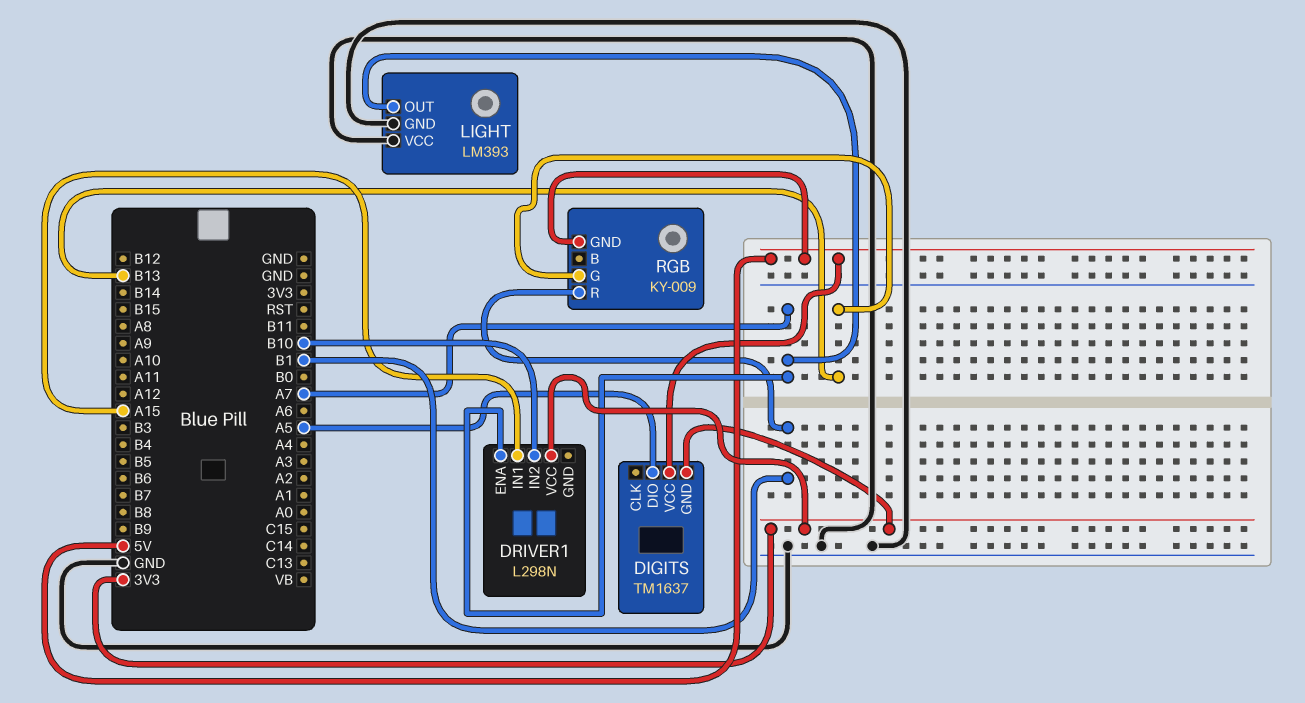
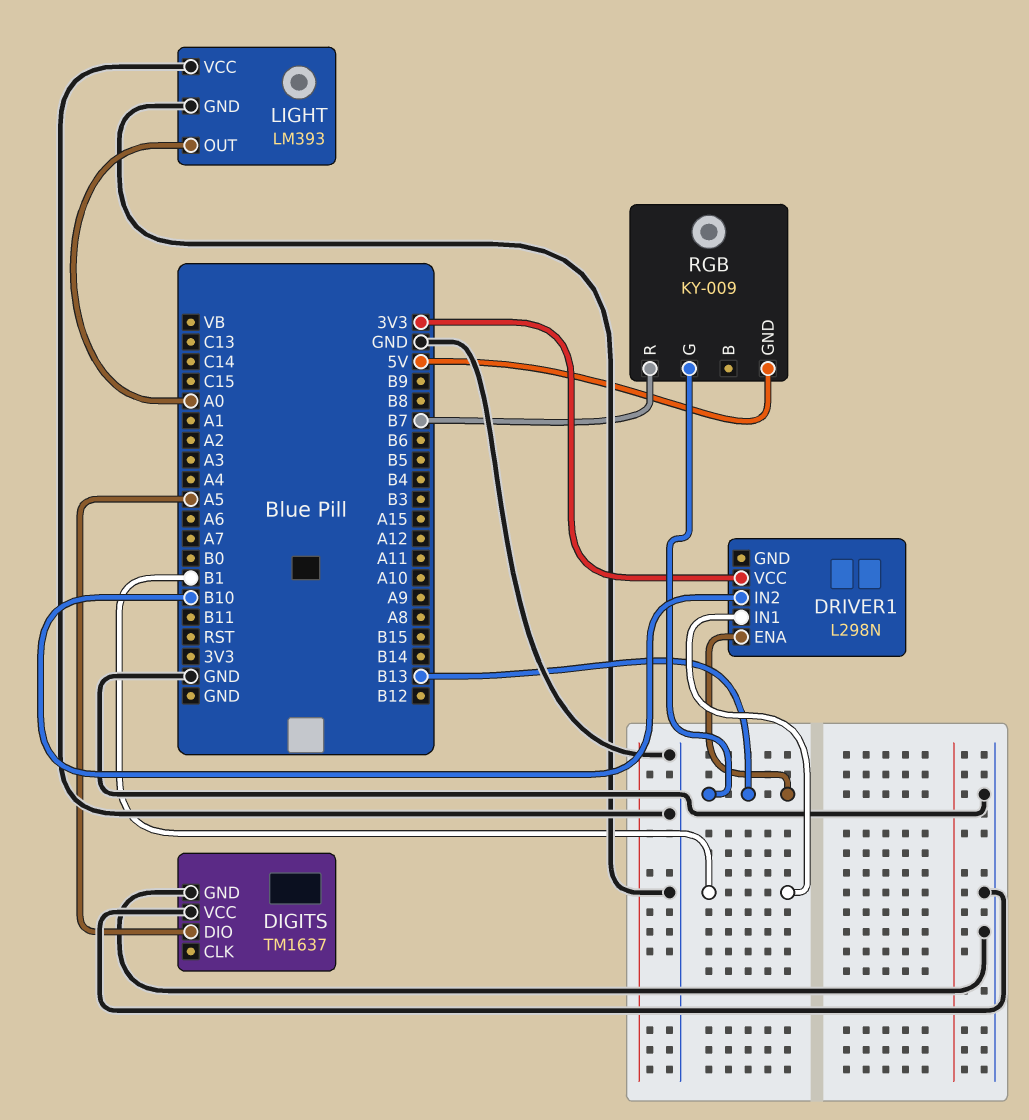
DIGITS pin GND: 3V3 -> GND
DIGITS pin VCC: 5V -> GND
DRIVER1 pin ENA: A7 -> B13
DRIVER1 pin IN1: A15 -> B1
LIGHT pin OUT: A7 -> A0
RGB pin R: B1 -> B7

